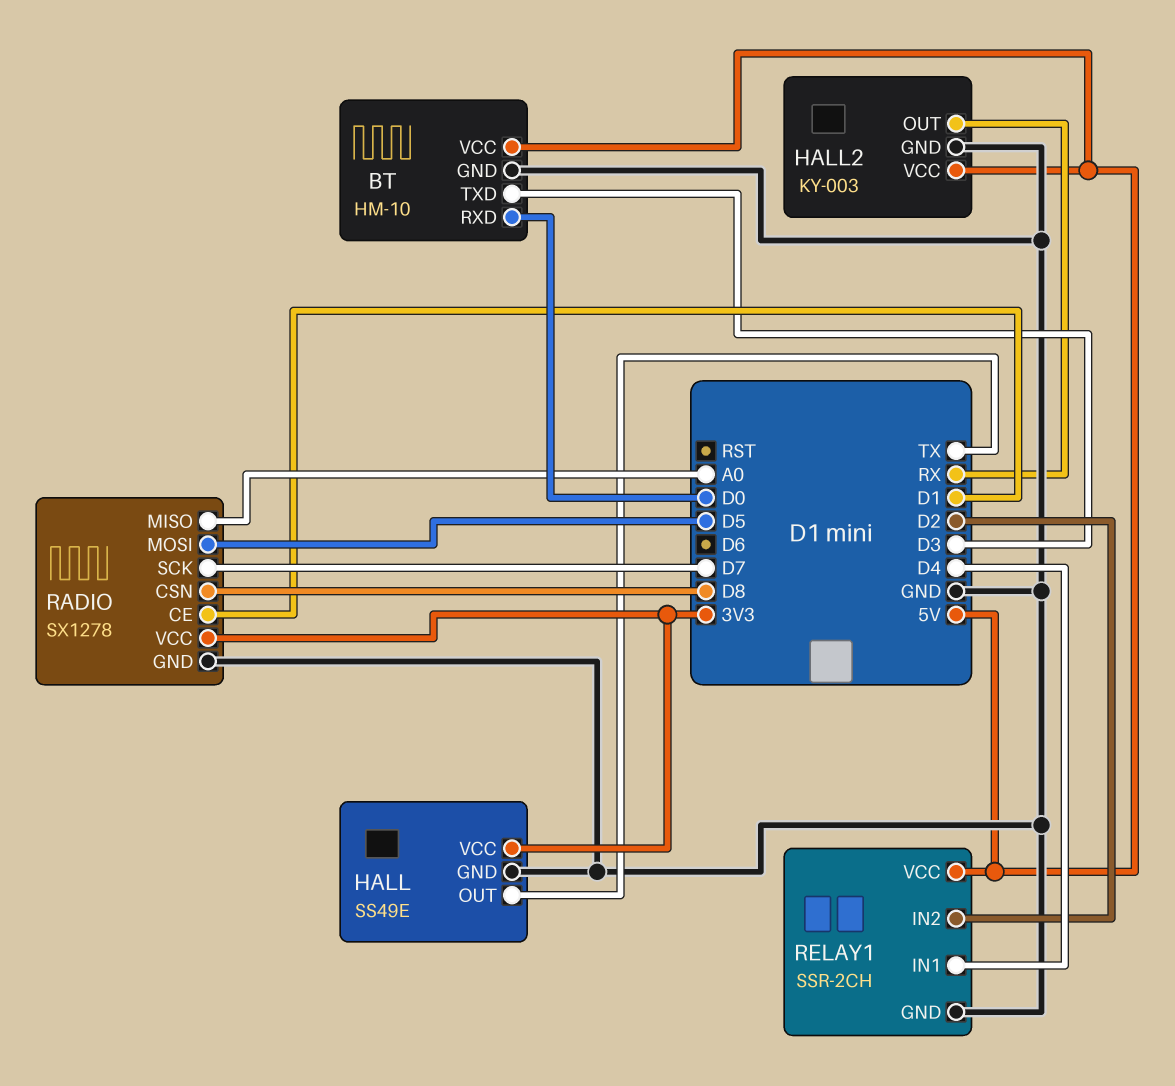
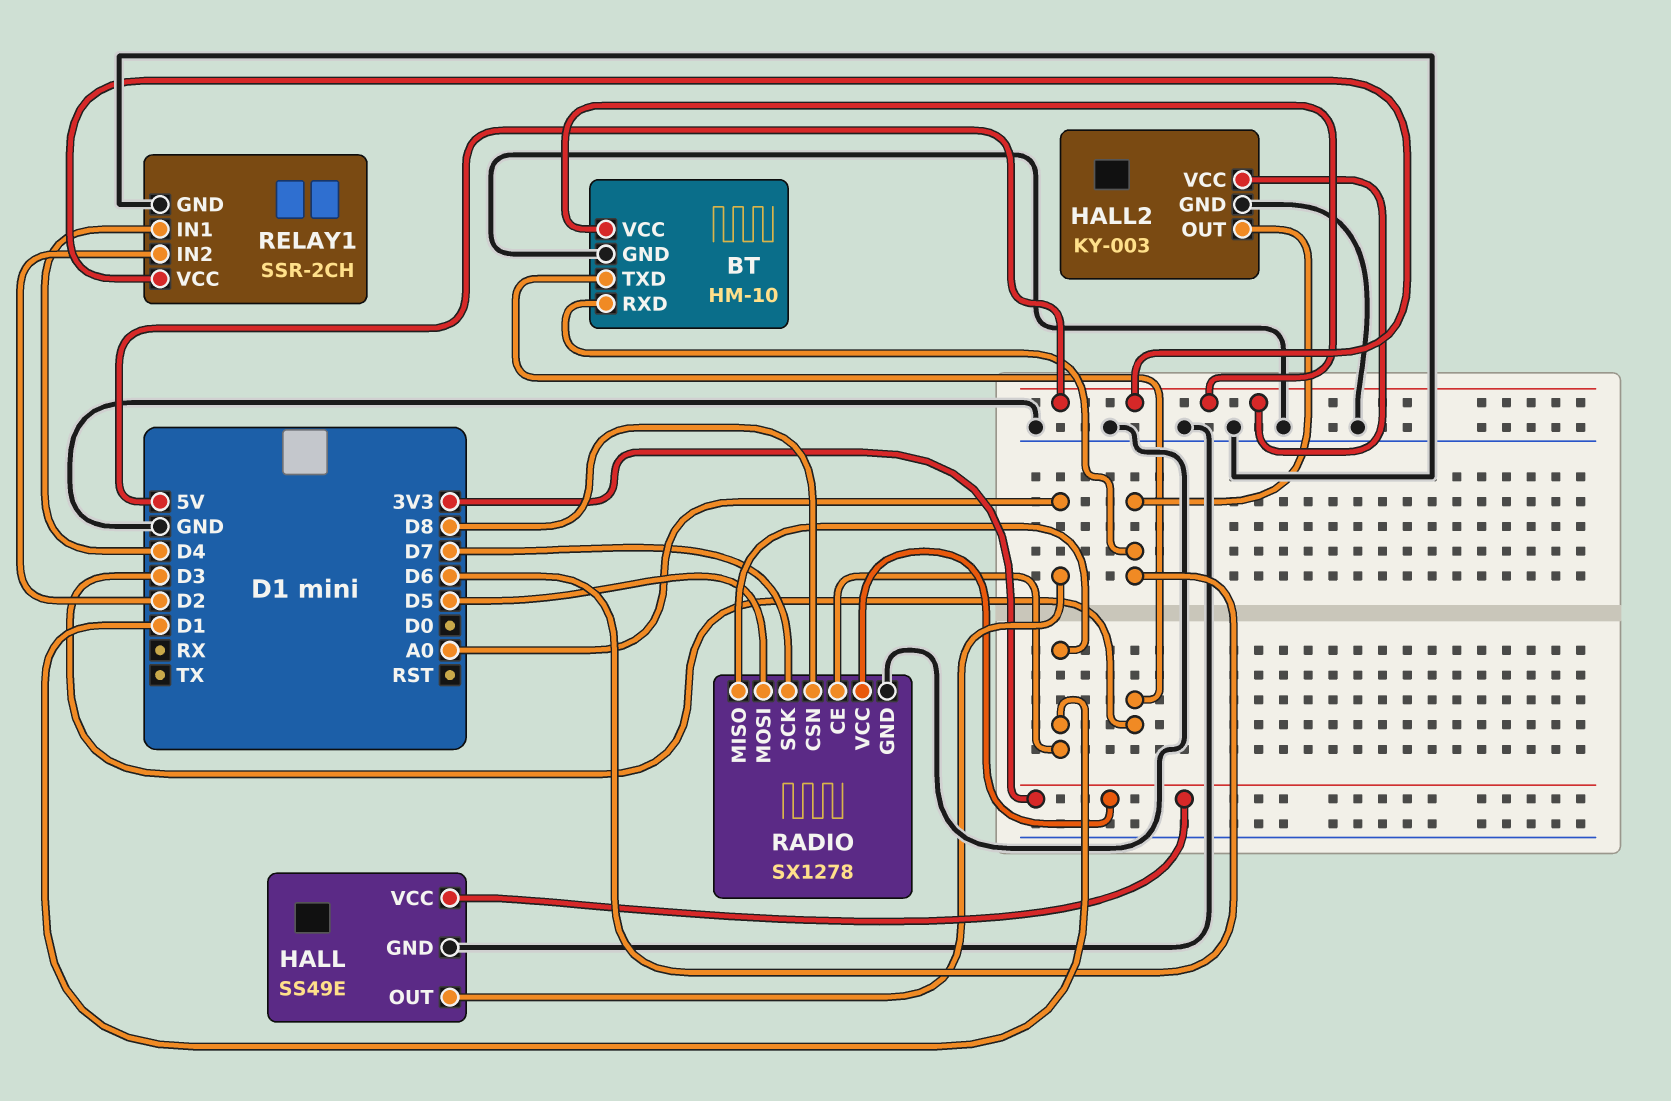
BT pin RXD: D0 -> D6
HALL pin OUT: TX -> A0
HALL2 pin OUT: RX -> D6
RADIO pin MISO: A0 -> D1

